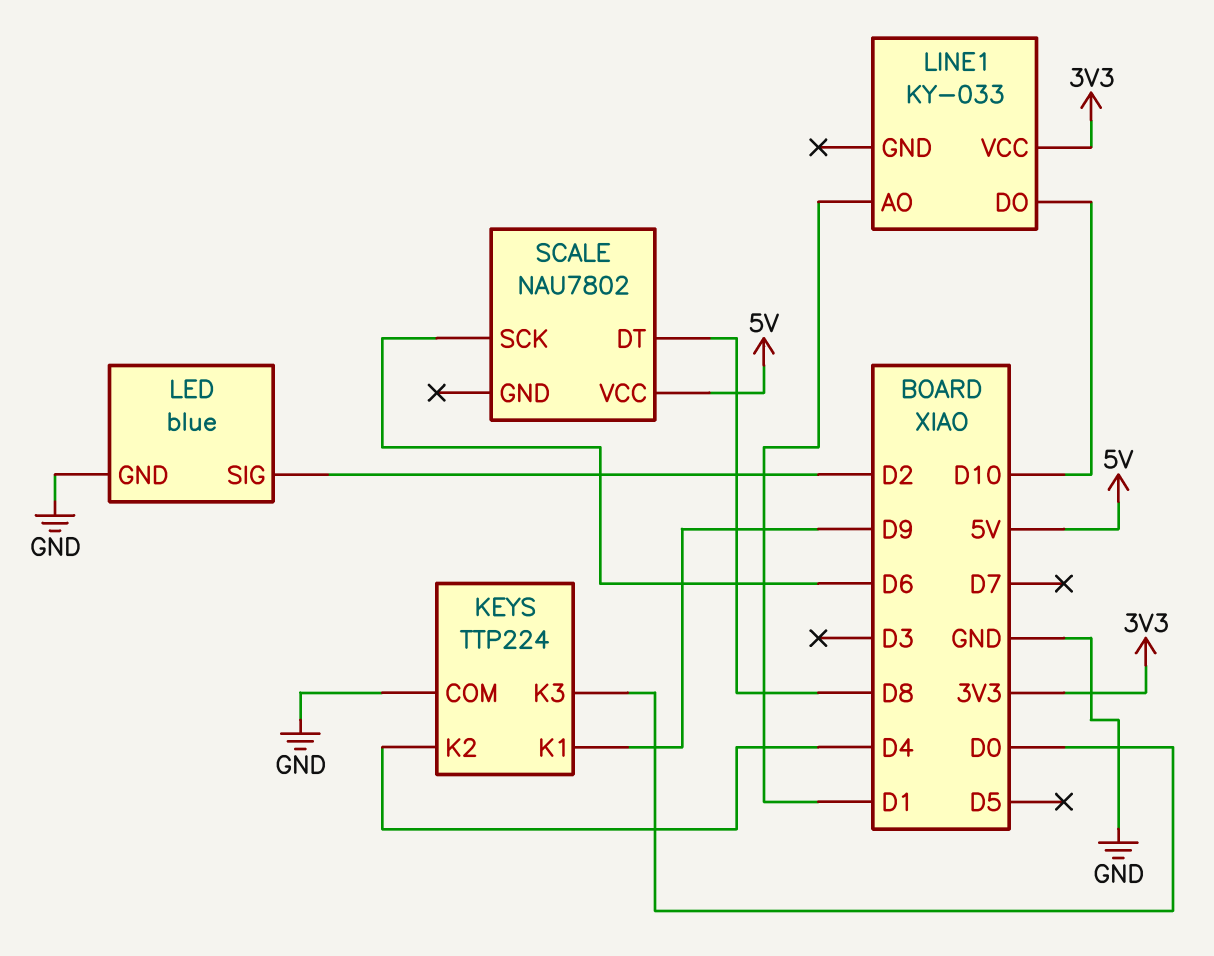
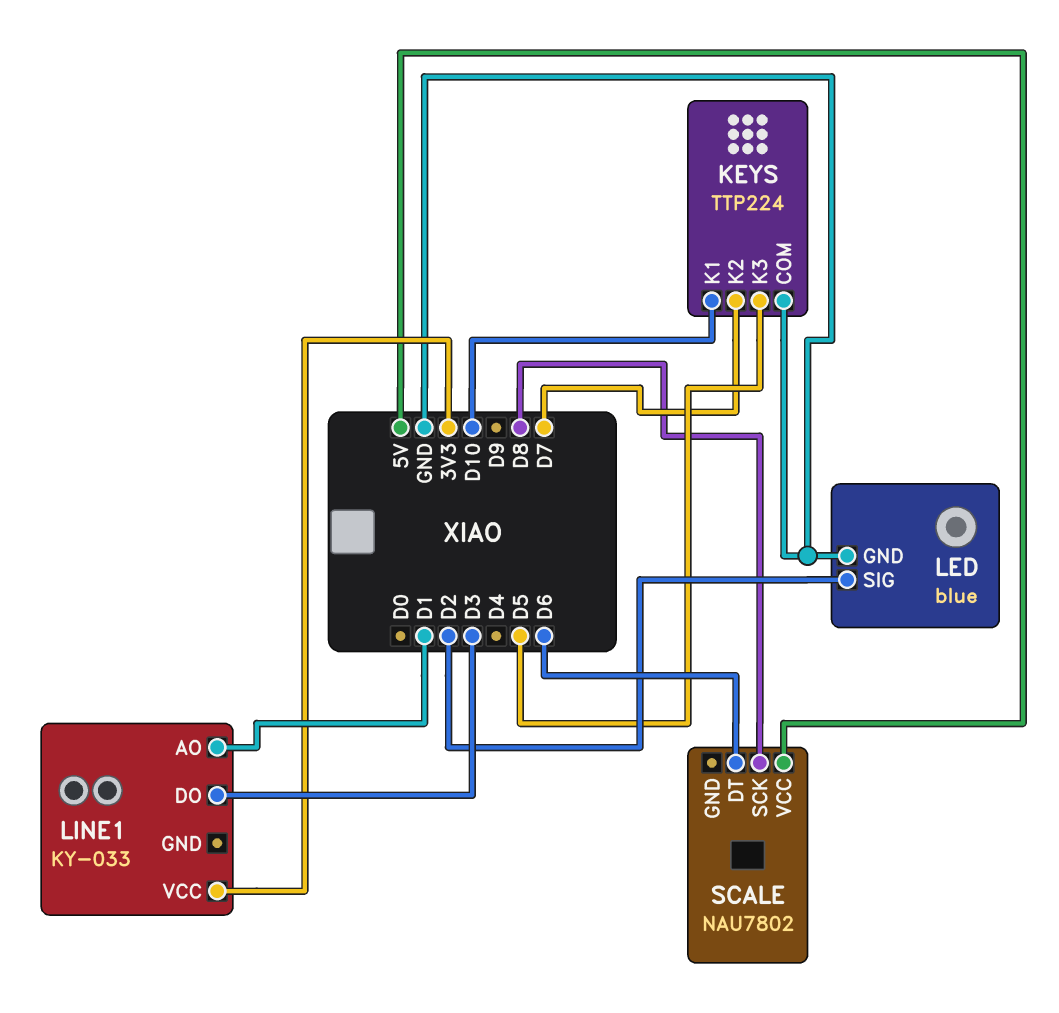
KEYS pin K1: D9 -> D10
KEYS pin K2: D4 -> D7
KEYS pin K3: D0 -> D5
LINE1 pin DO: D10 -> D3
SCALE pin DT: D8 -> D6
SCALE pin SCK: D6 -> D8

